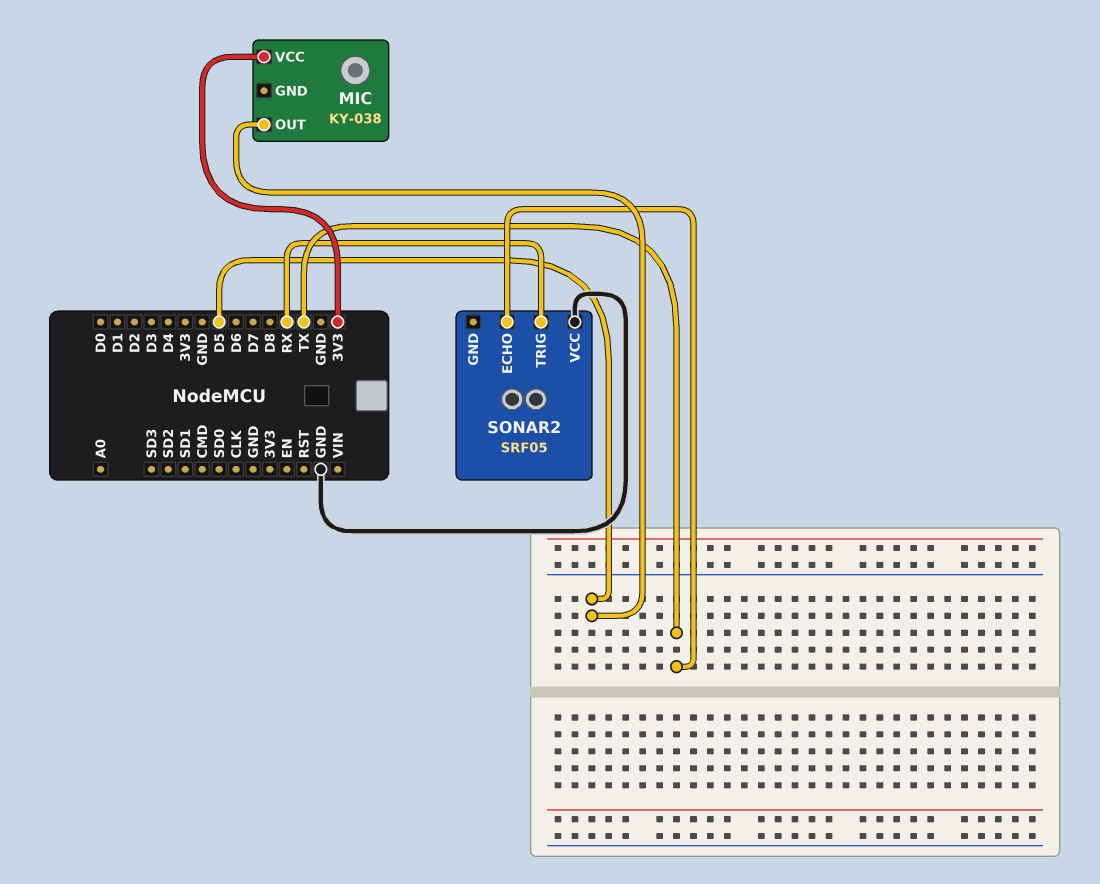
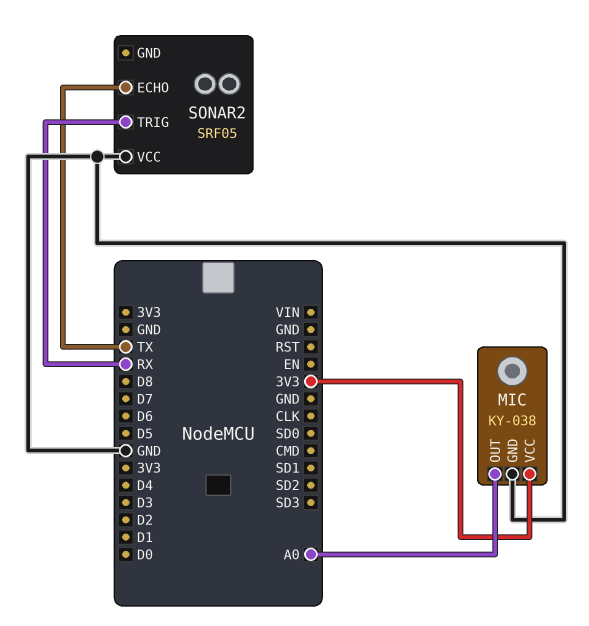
MIC pin GND: none -> GND
MIC pin OUT: D5 -> A0

